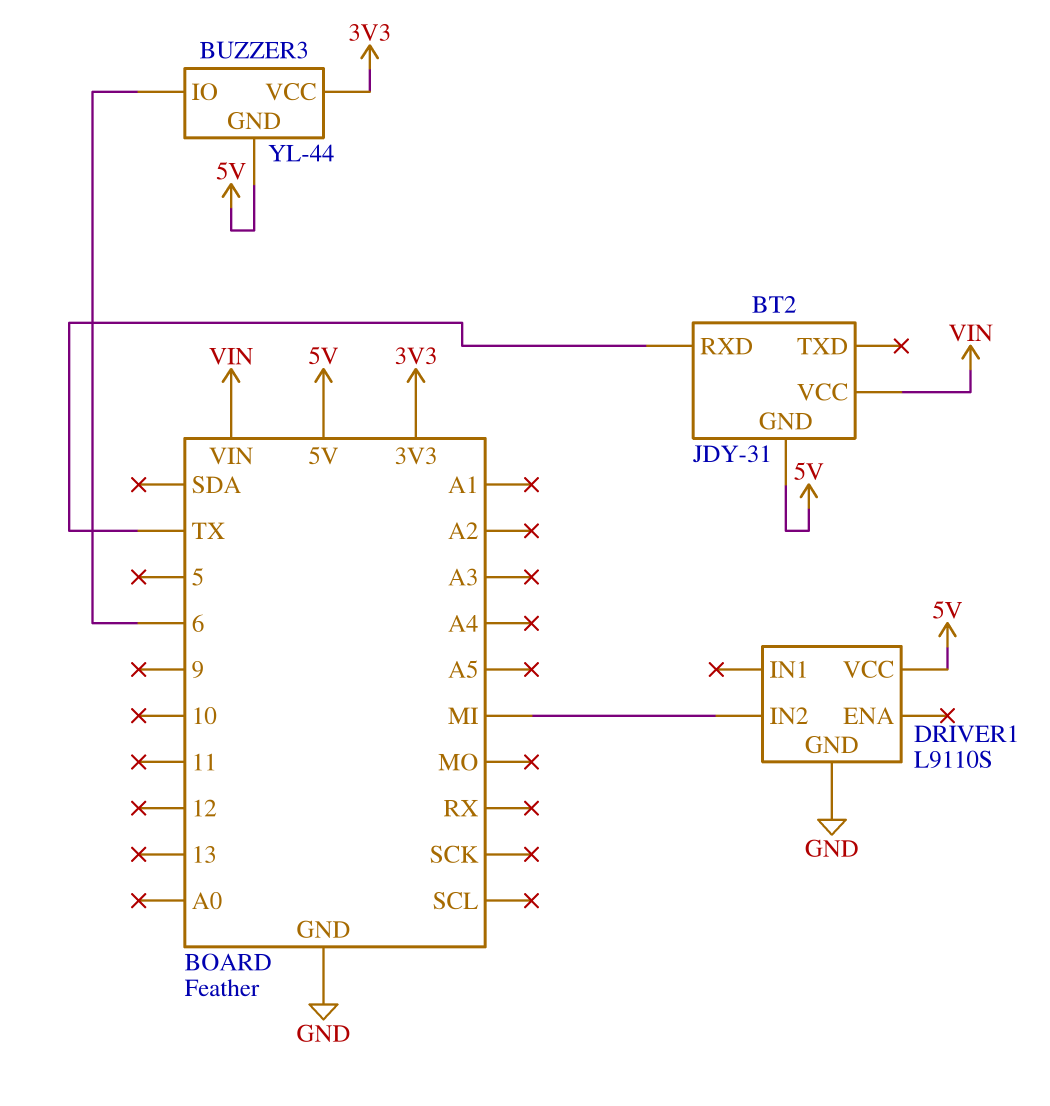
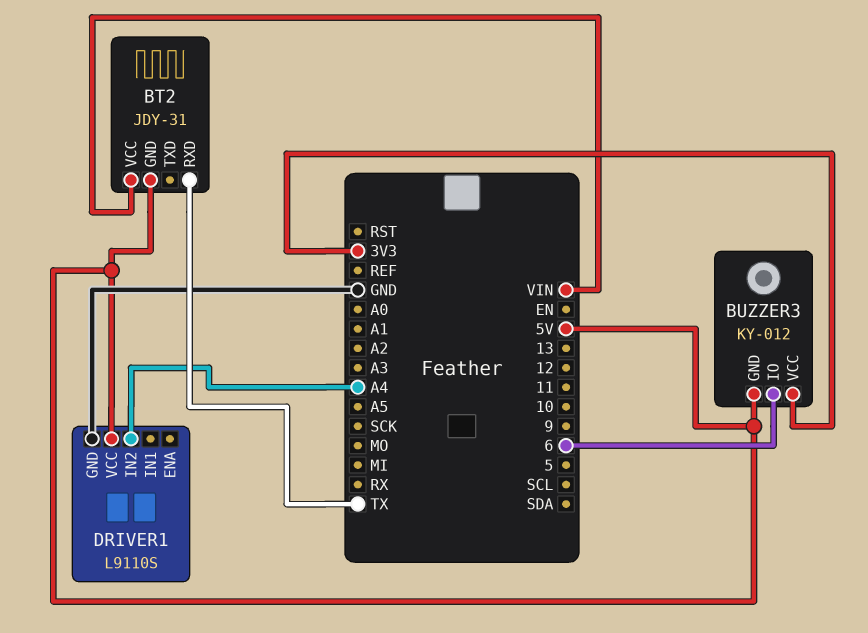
BUZZER3: YL-44 -> KY-012
DRIVER1 pin IN2: MI -> A4

